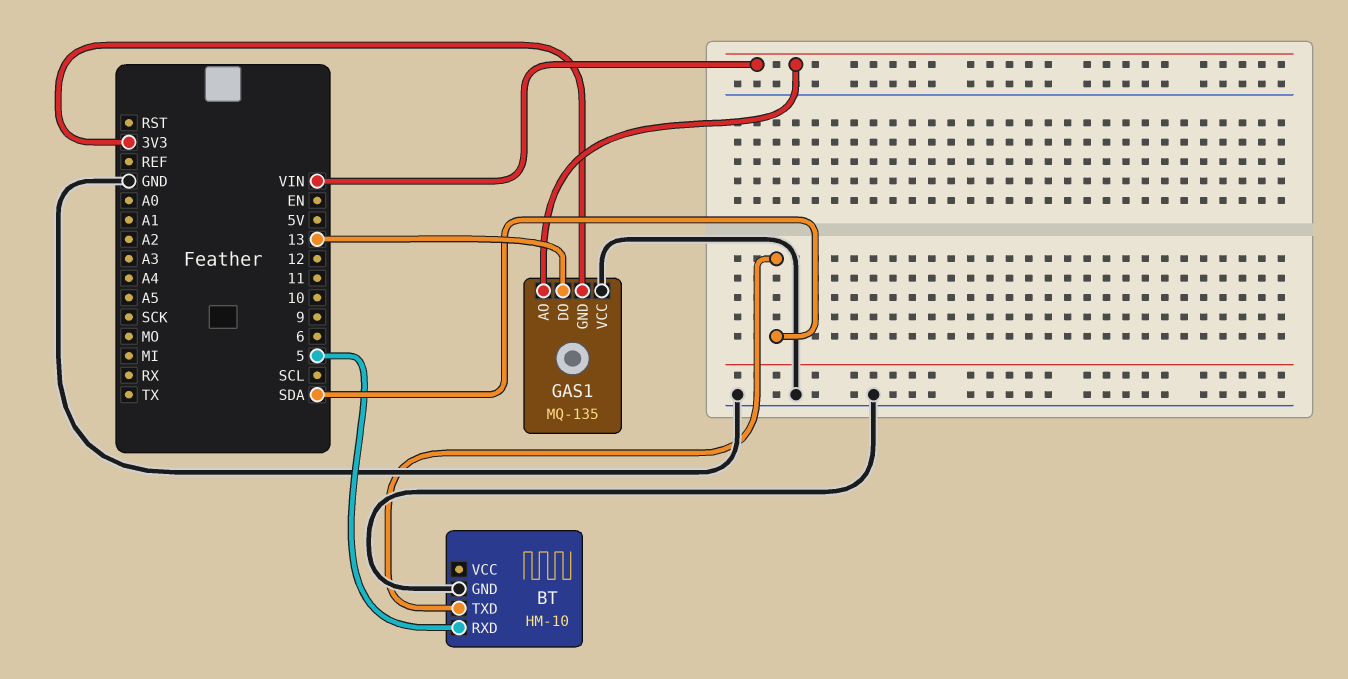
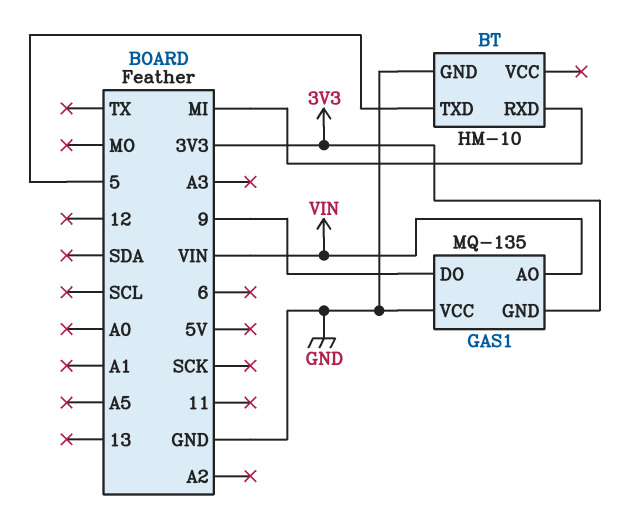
BT pin RXD: 5 -> MI
BT pin TXD: SDA -> 5
GAS1 pin DO: 13 -> 9

